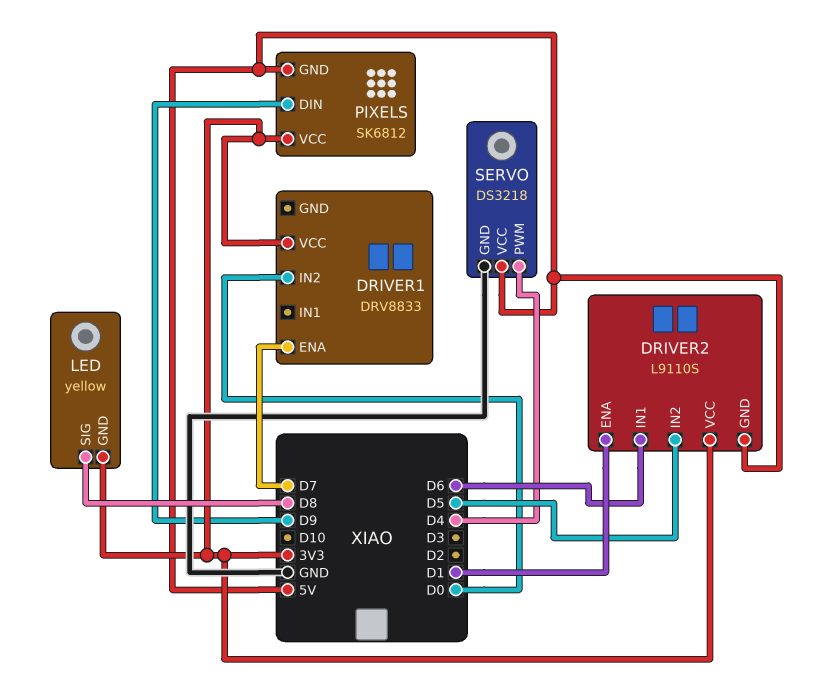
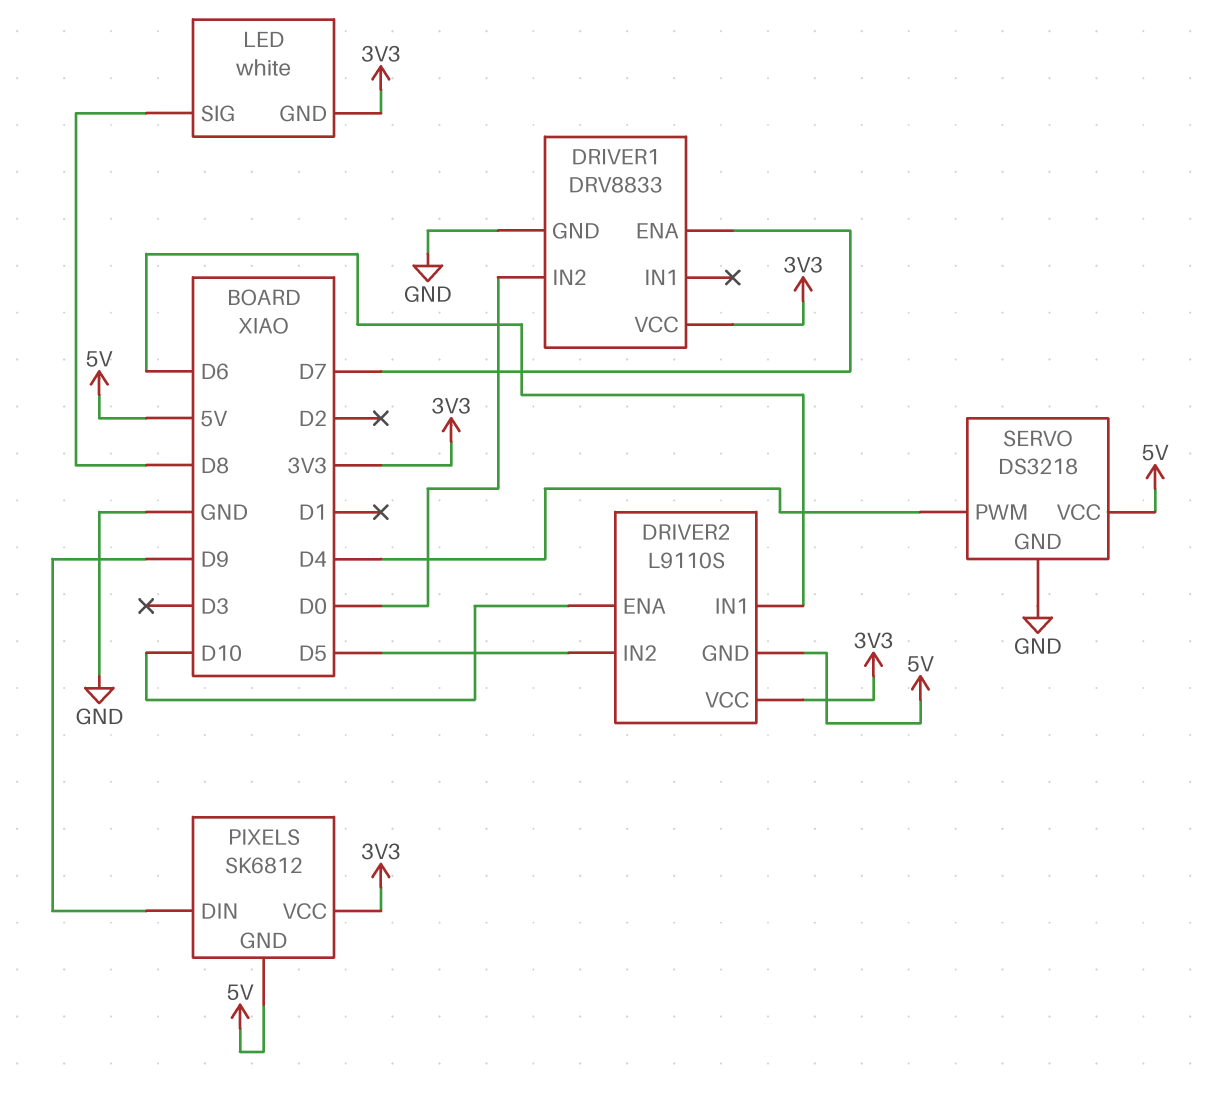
DRIVER1 pin GND: none -> GND
DRIVER2 pin ENA: D1 -> D10
LED: yellow -> white

